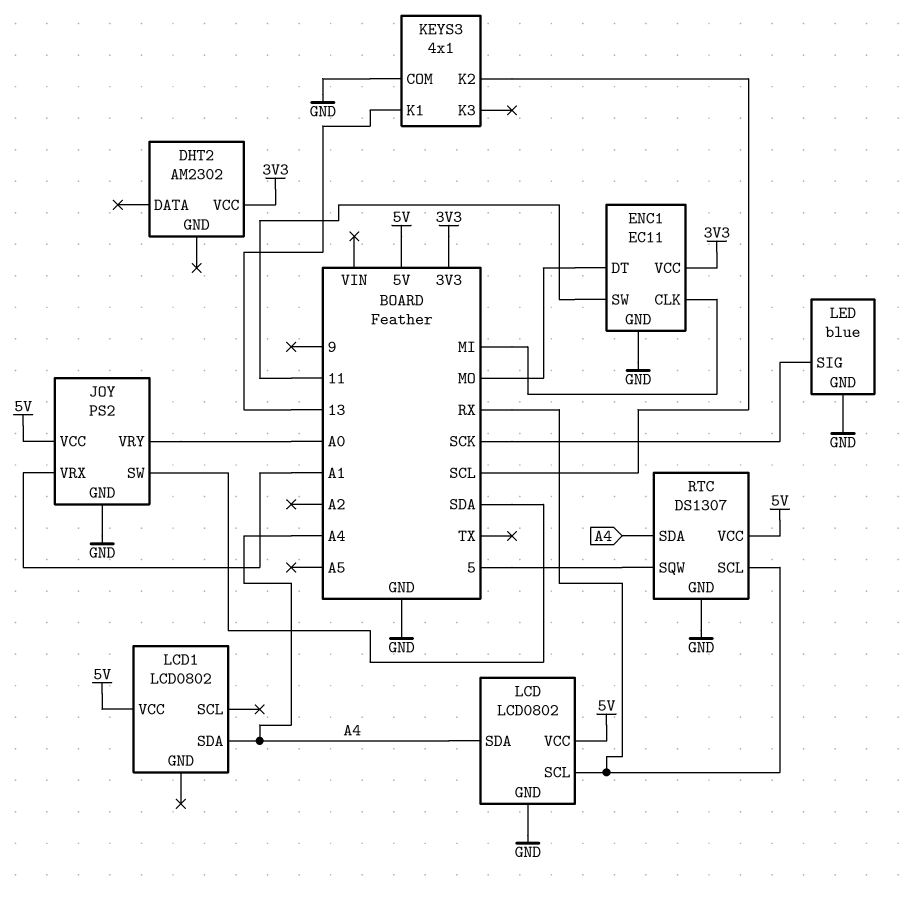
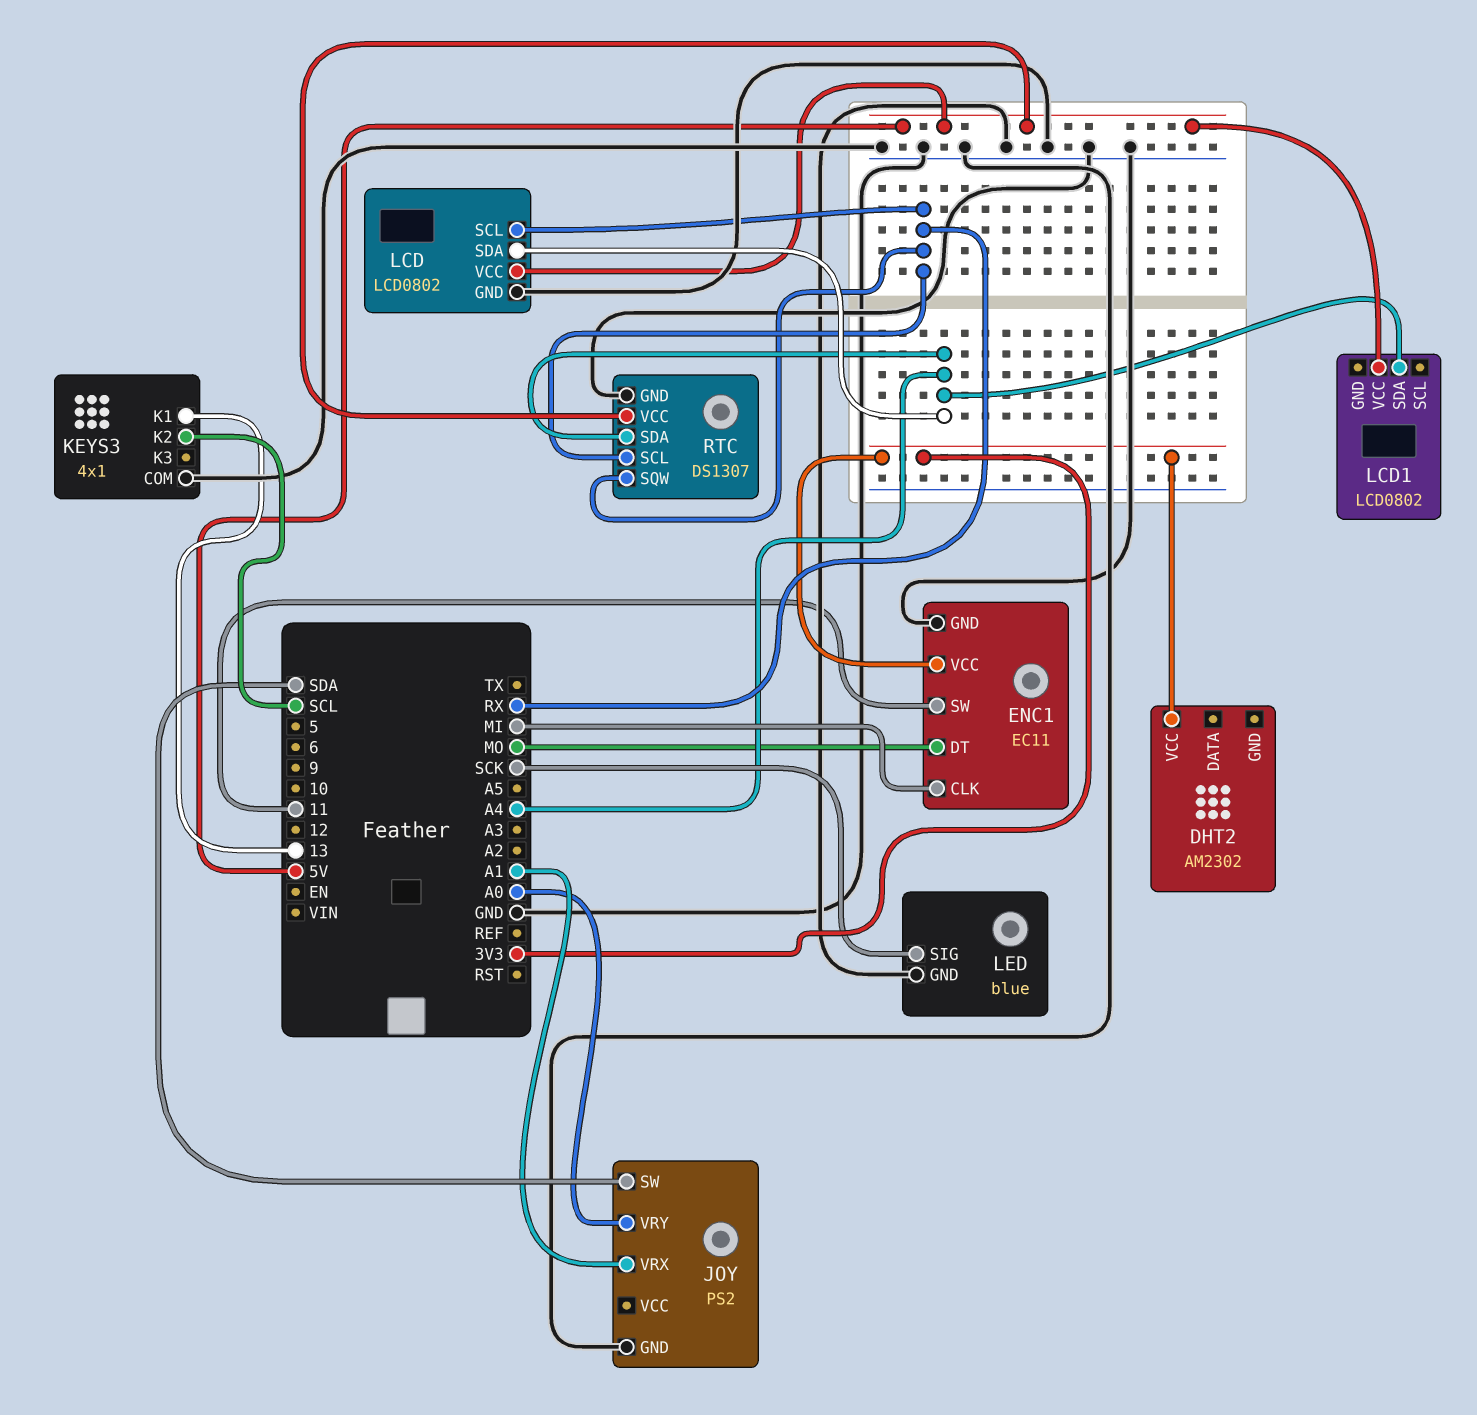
JOY pin VCC: 5V -> none
RTC pin SQW: 5 -> RX

